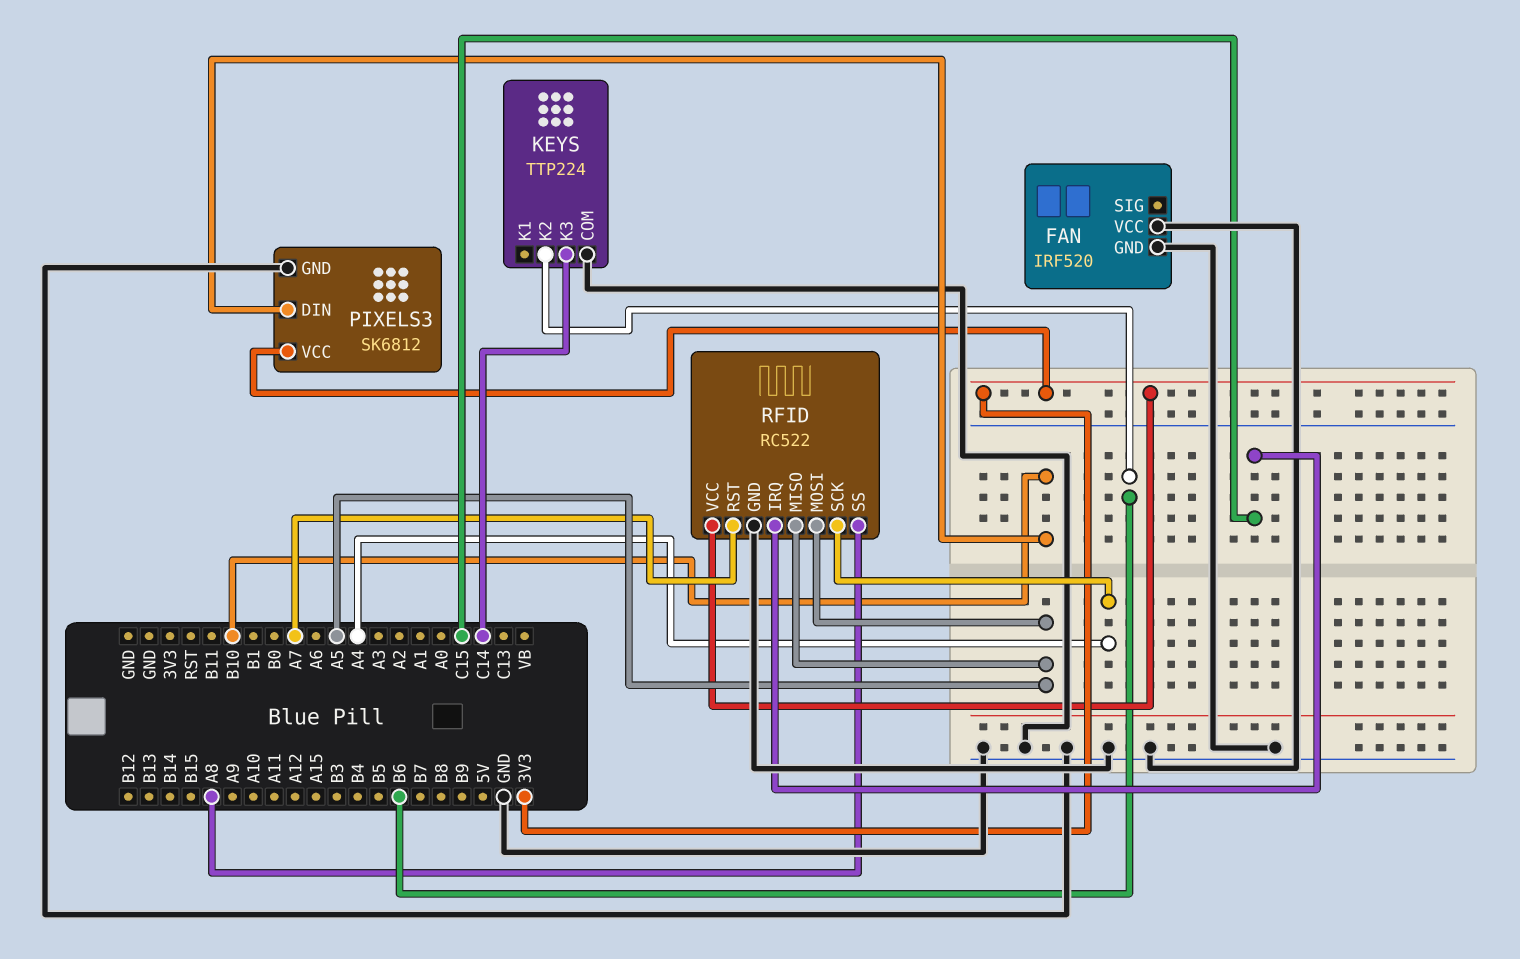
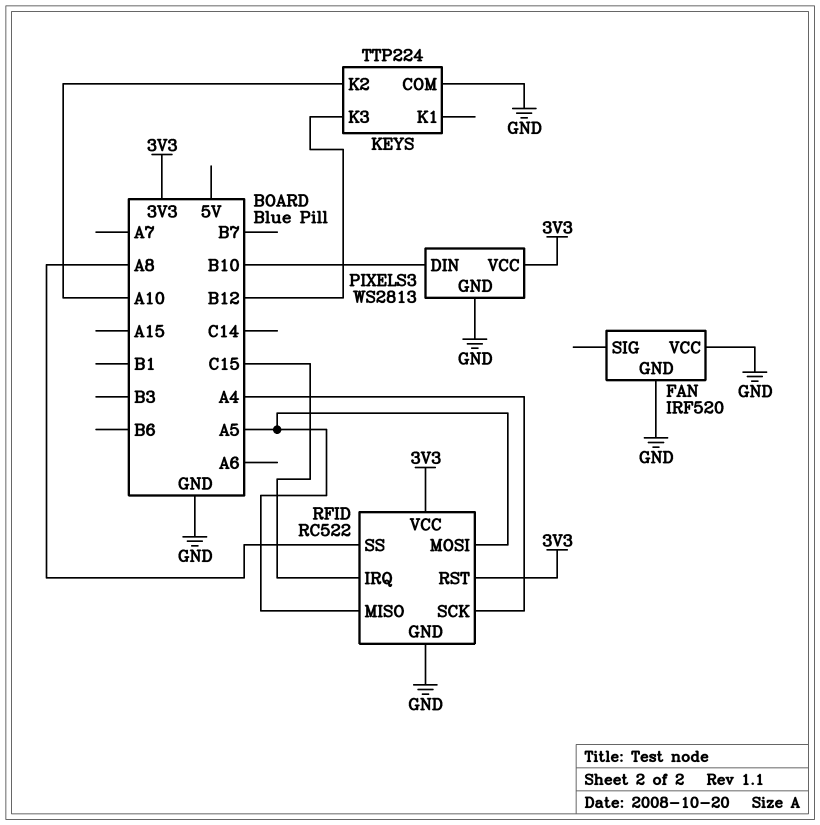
KEYS pin K2: B6 -> A10
KEYS pin K3: C14 -> B12
PIXELS3: SK6812 -> WS2813
RFID pin RST: A7 -> 3V3

